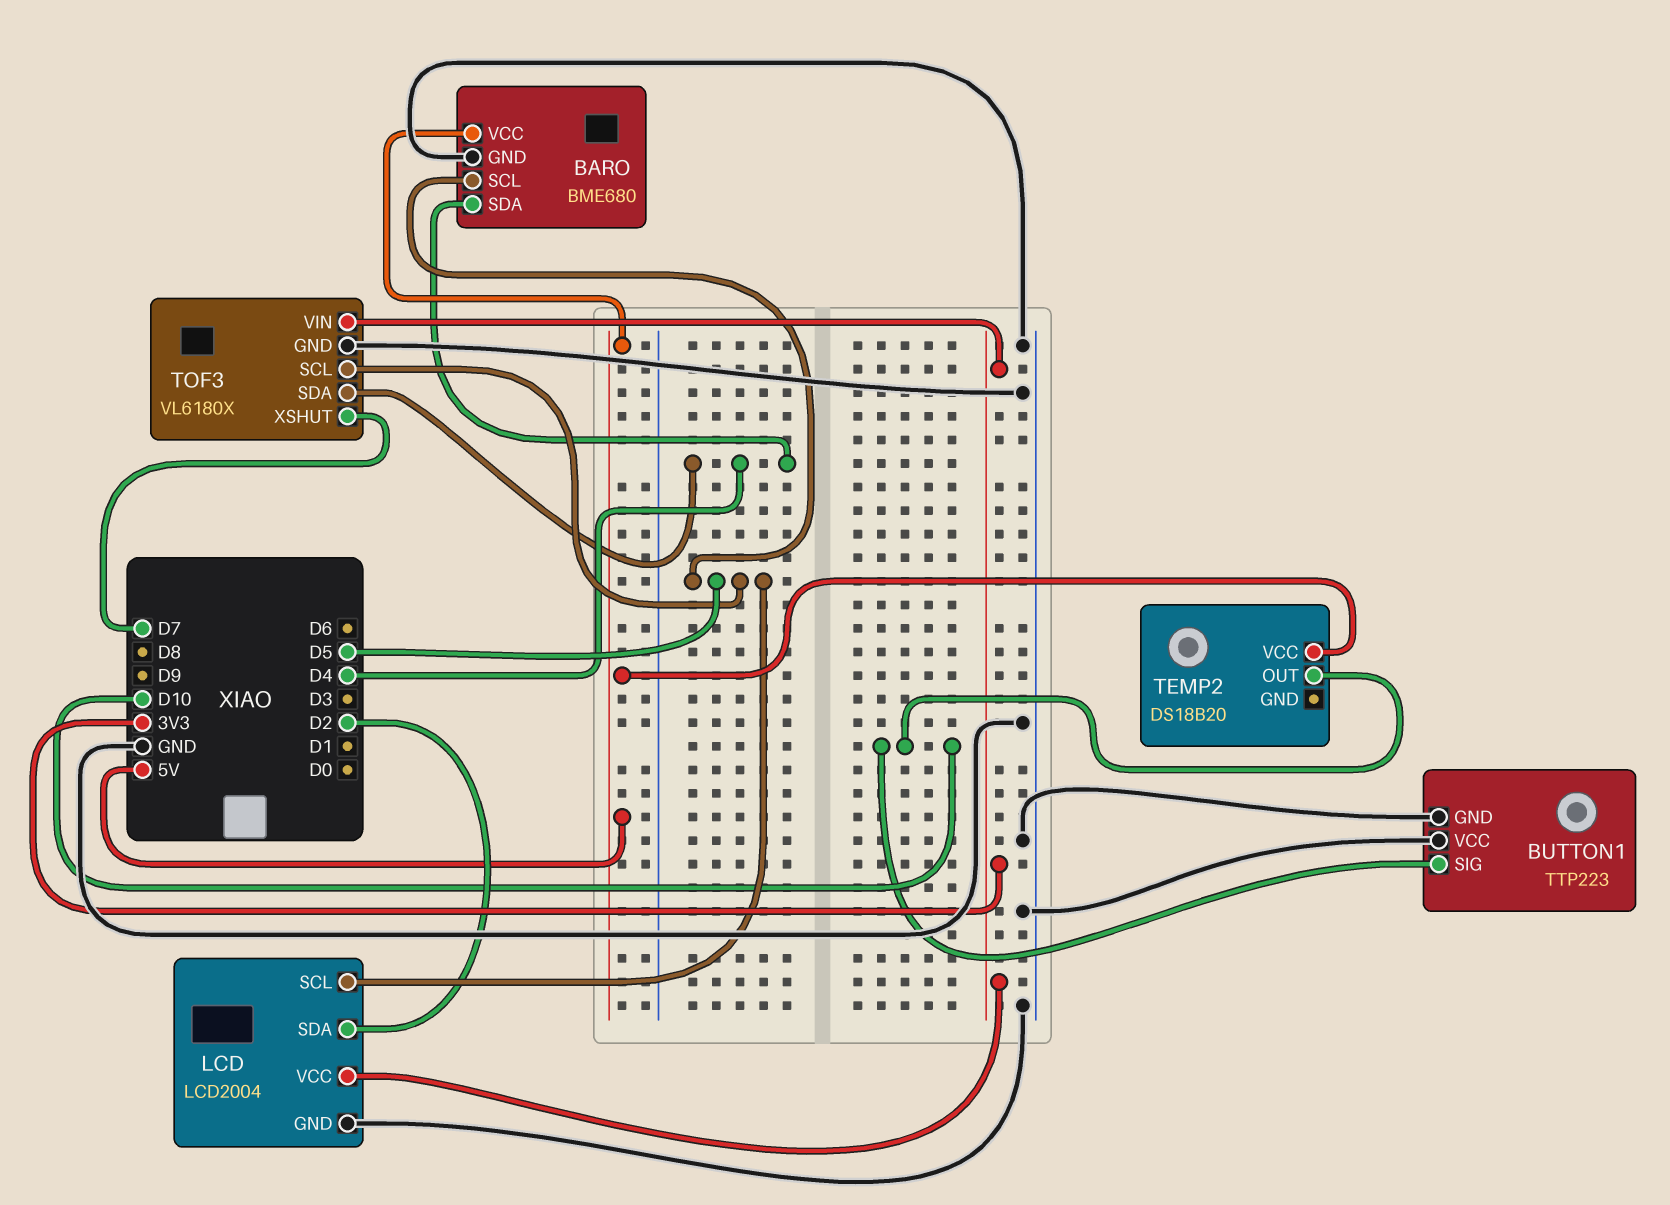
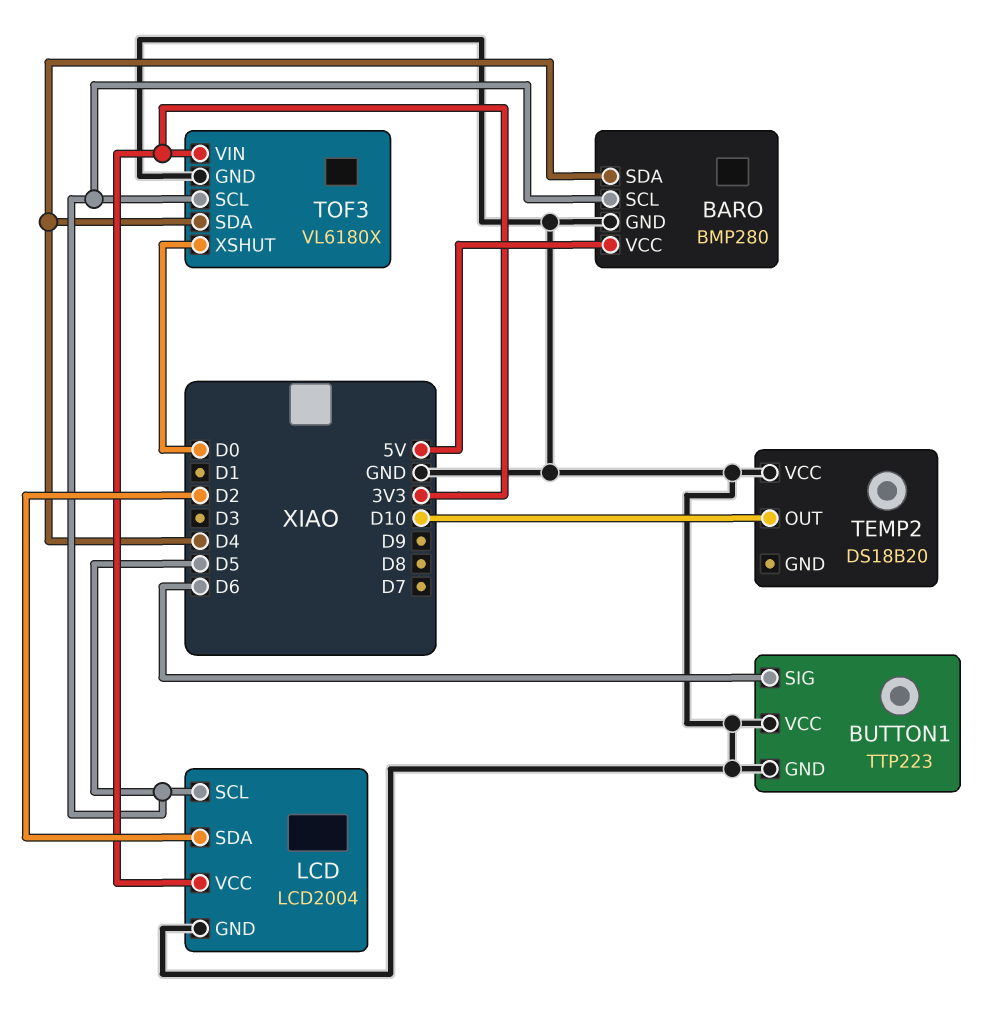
BARO: BME680 -> BMP280
BUTTON1 pin SIG: D10 -> D6
TEMP2 pin VCC: 5V -> GND
TOF3 pin XSHUT: D7 -> D0

